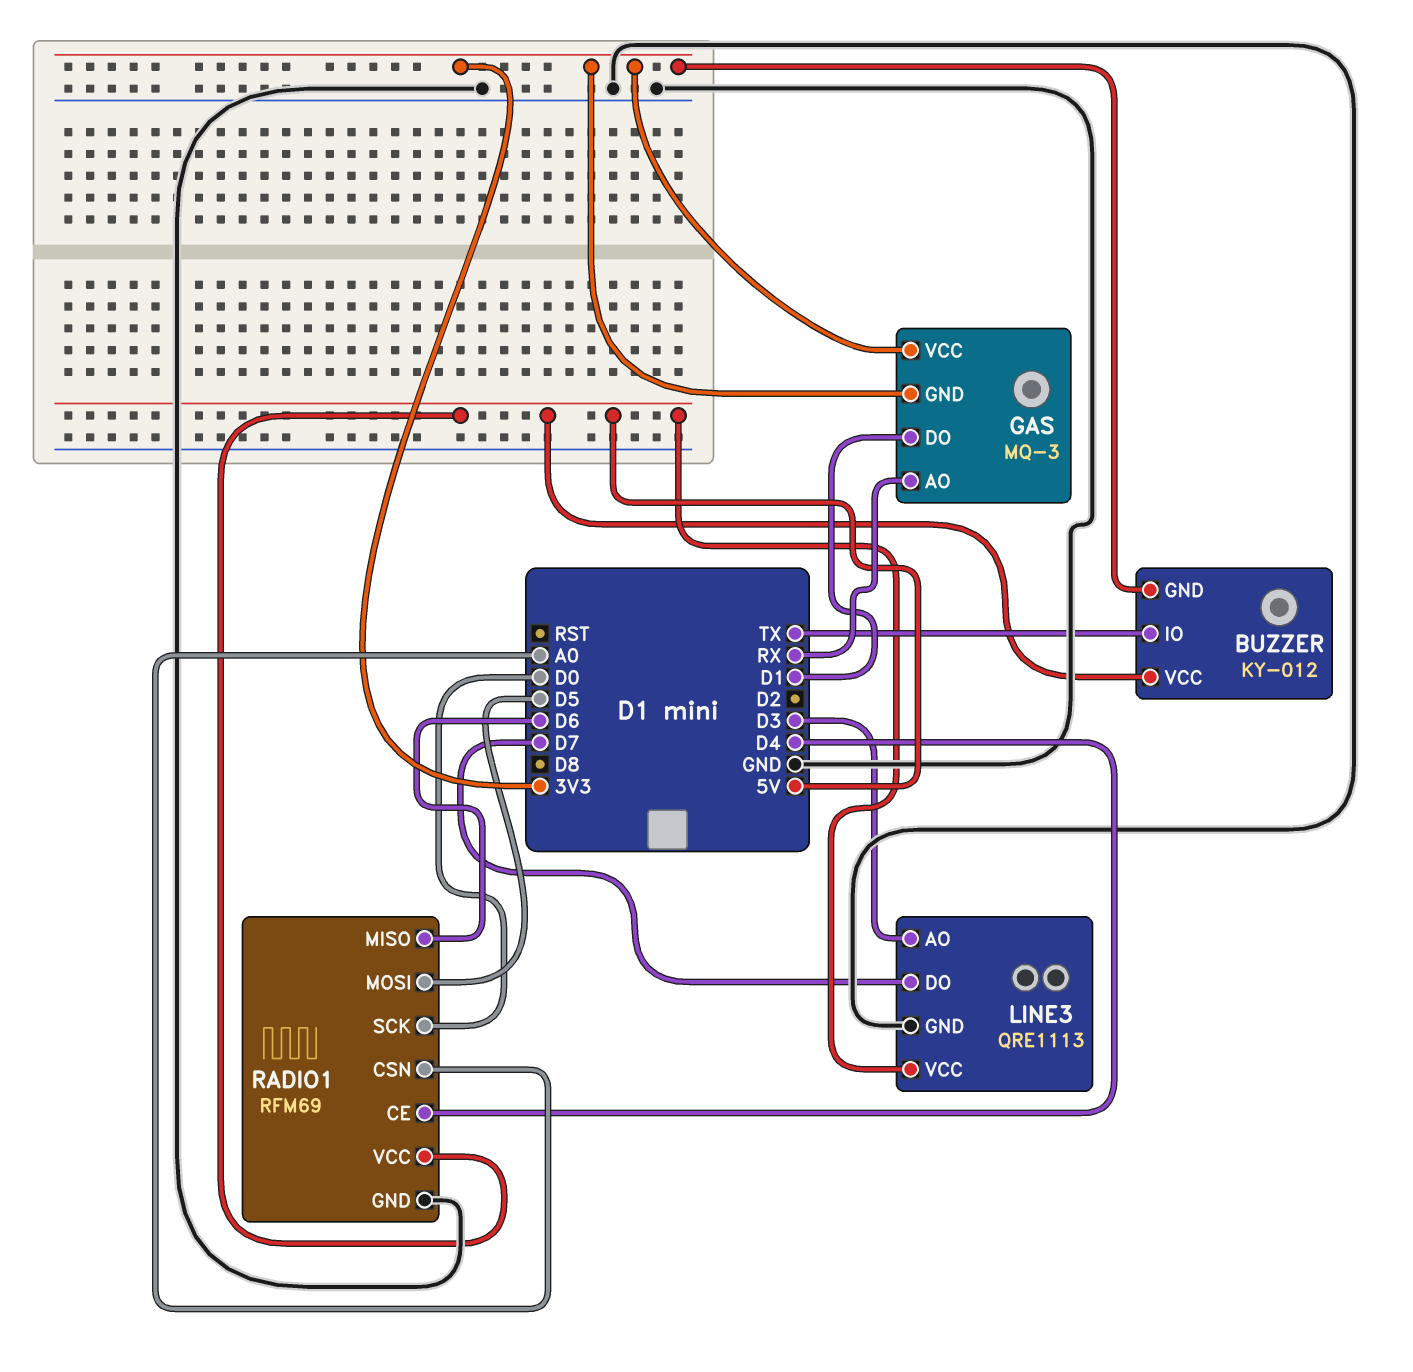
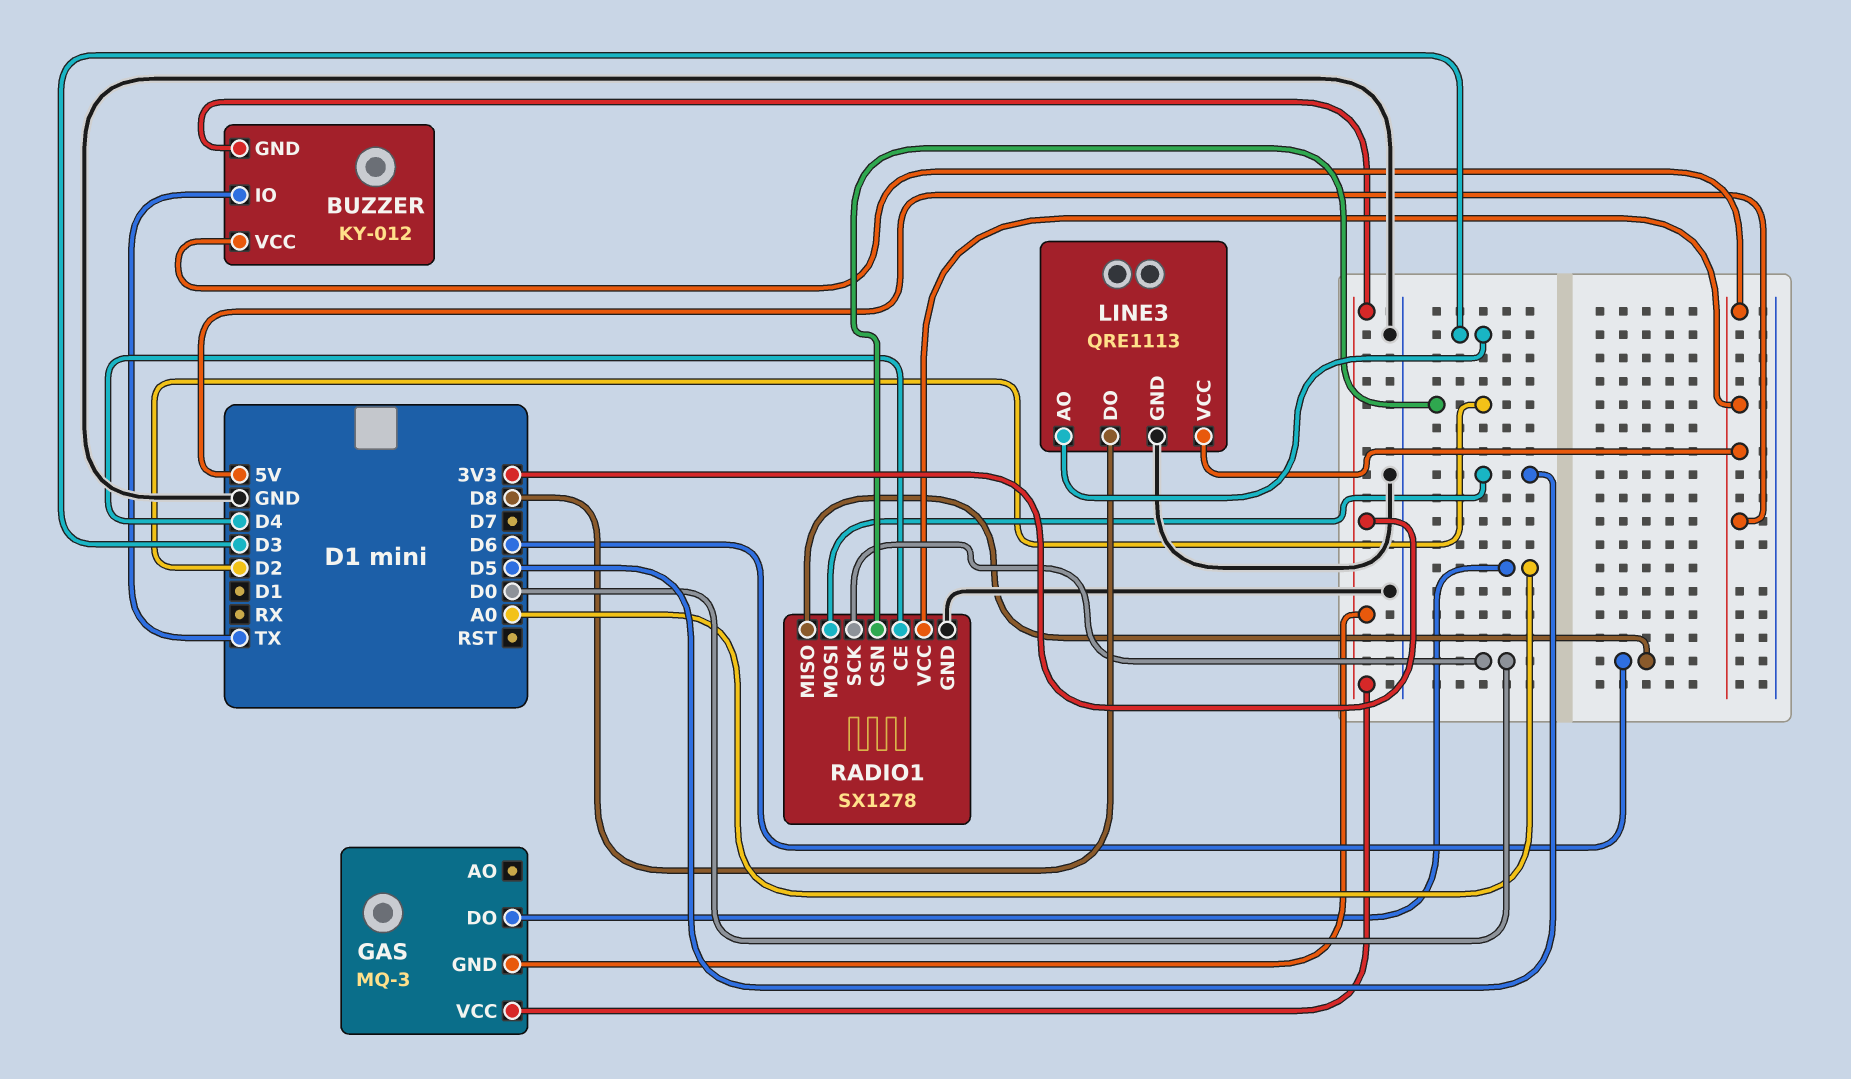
GAS pin AO: RX -> none
GAS pin DO: D1 -> A0
LINE3 pin DO: D7 -> D8
RADIO1: RFM69 -> SX1278
RADIO1 pin CSN: A0 -> D2

